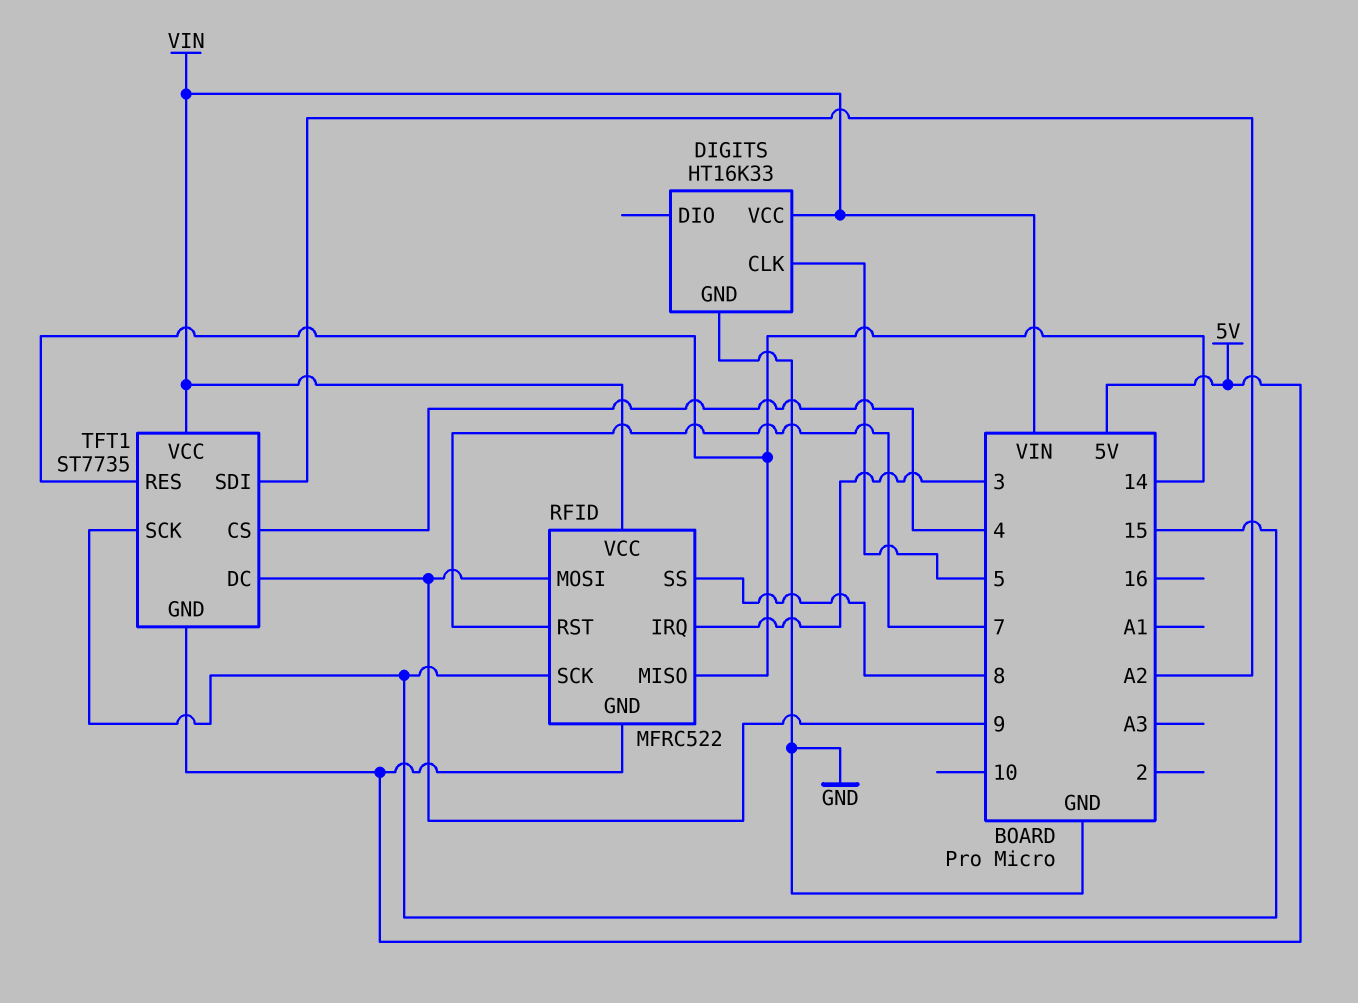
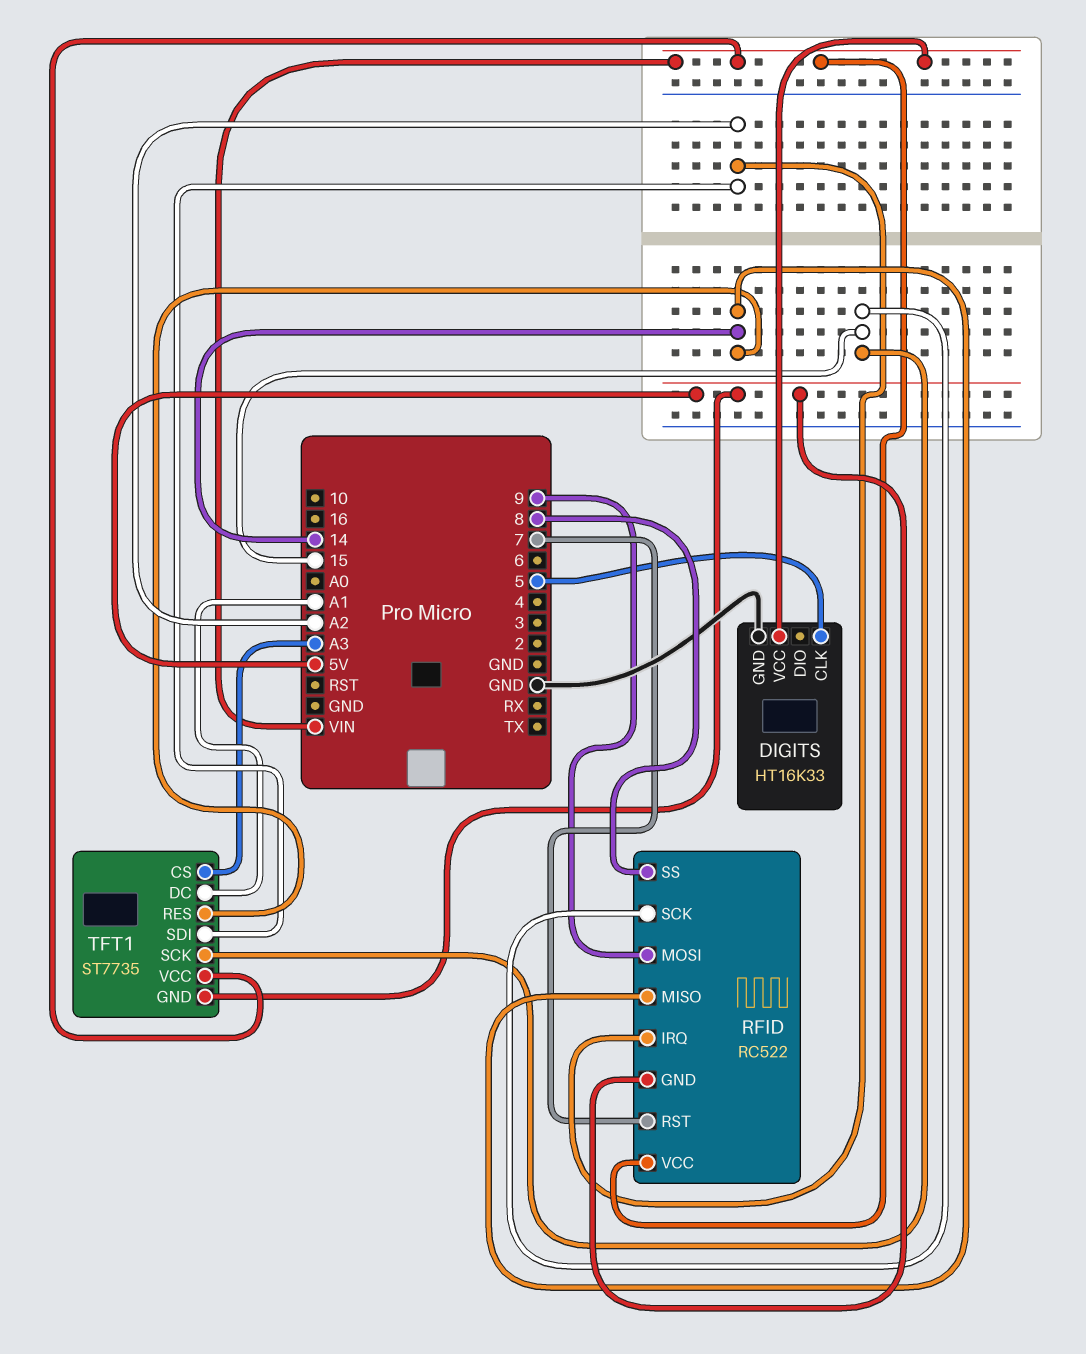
RFID: MFRC522 -> RC522
RFID pin IRQ: 3 -> A2
TFT1 pin CS: 4 -> A3
TFT1 pin DC: 9 -> A1

